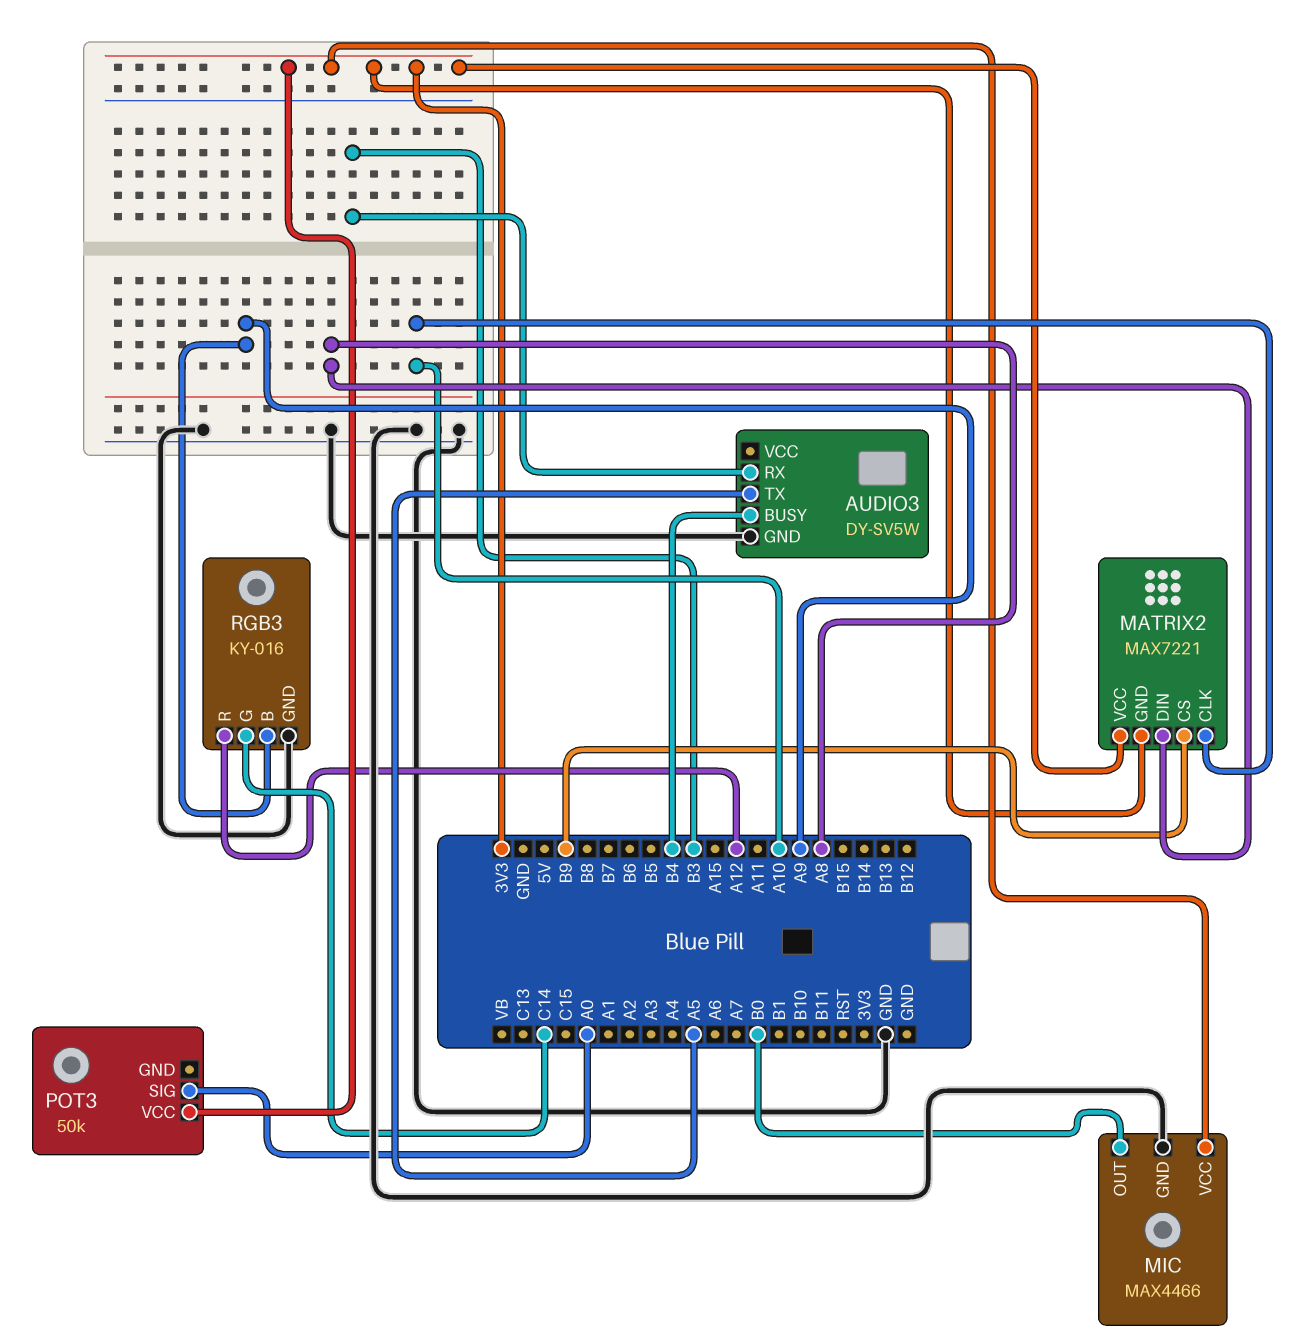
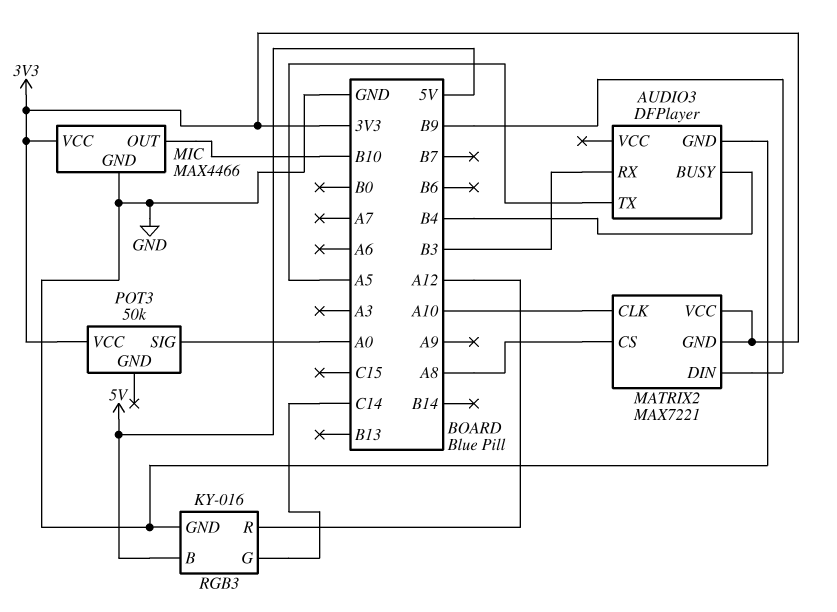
AUDIO3: DY-SV5W -> DFPlayer
MATRIX2 pin CS: B9 -> A8
MATRIX2 pin DIN: A8 -> B9
MIC pin OUT: B0 -> B10
RGB3 pin B: A9 -> 5V

